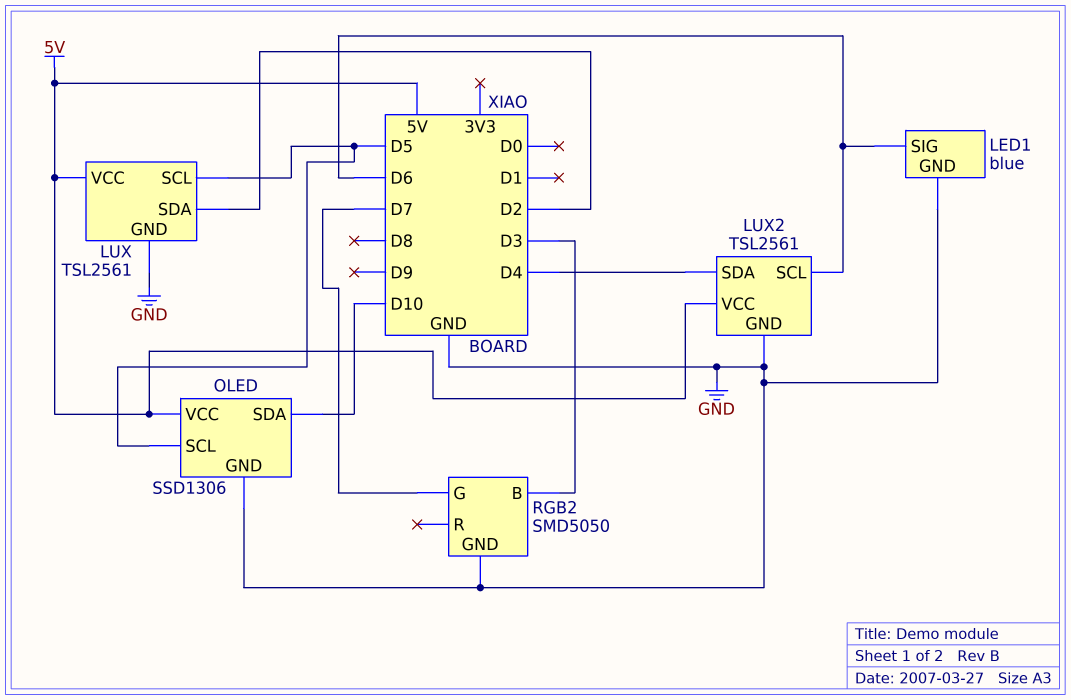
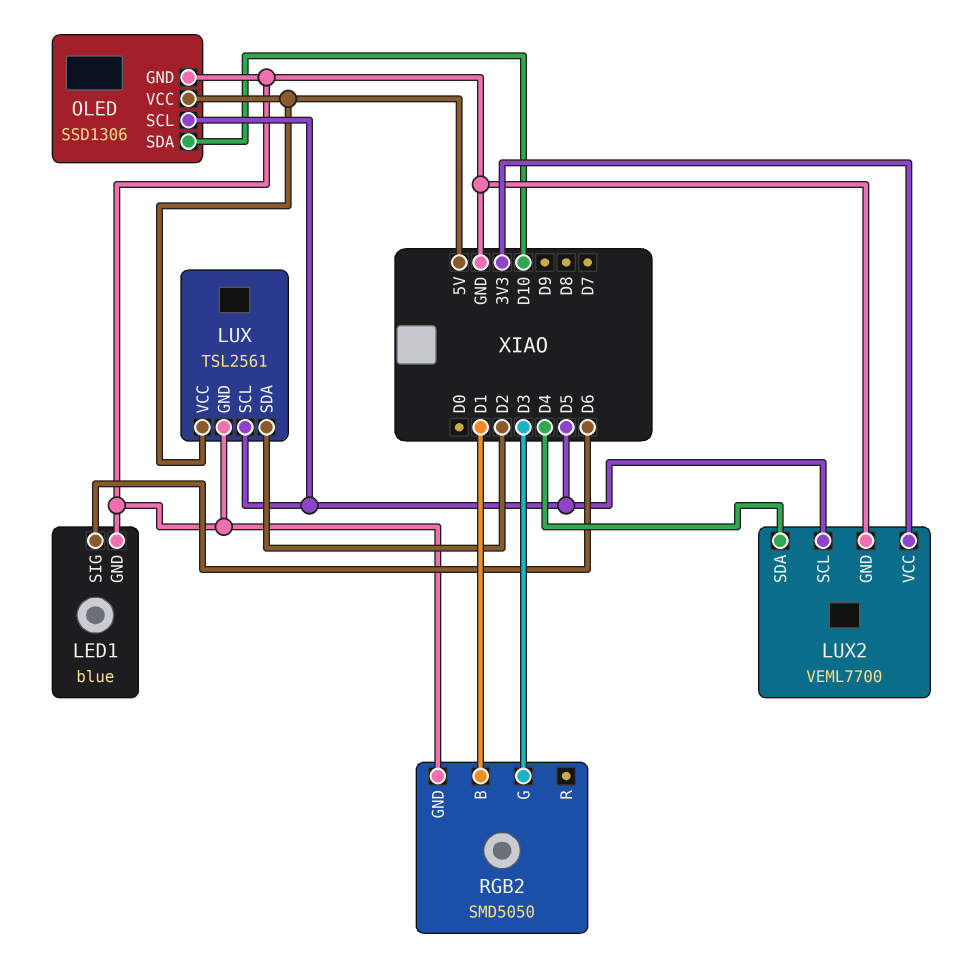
LUX2: TSL2561 -> VEML7700
LUX2 pin SCL: D6 -> D5
LUX2 pin VCC: 5V -> 3V3
RGB2 pin B: D3 -> D1
RGB2 pin G: D7 -> D3

